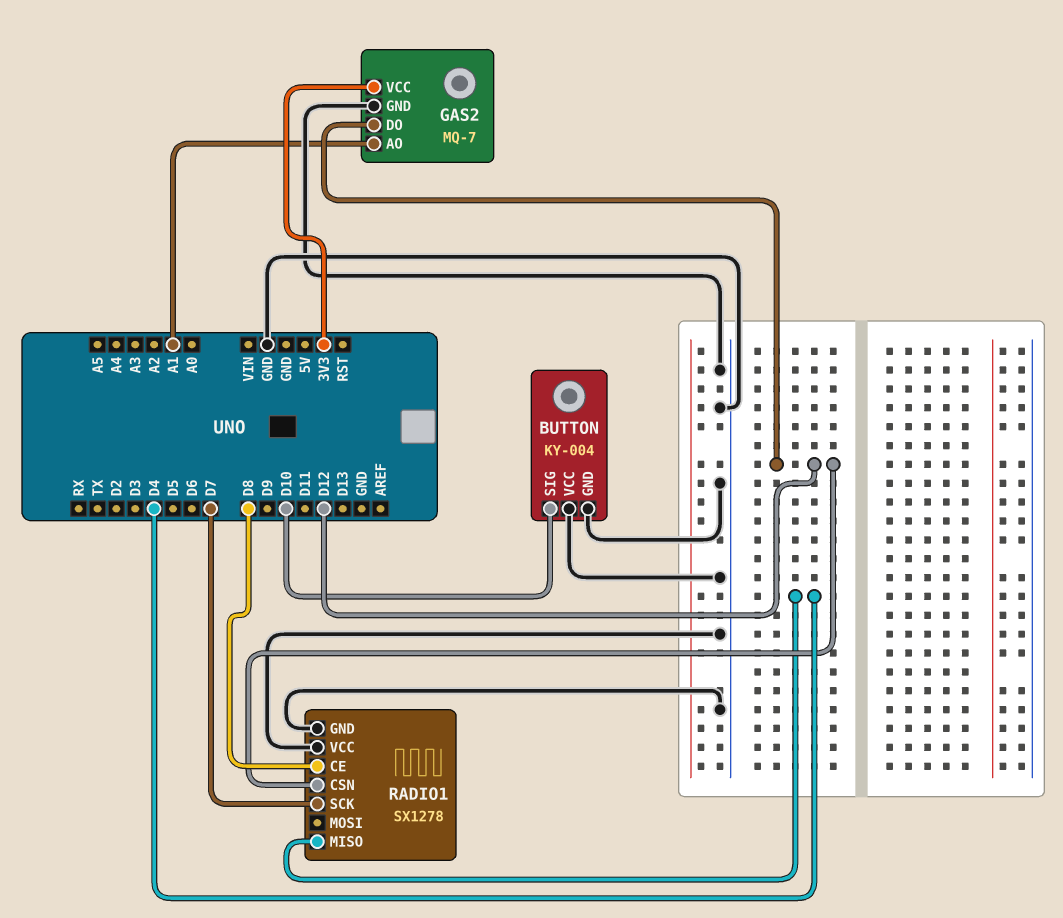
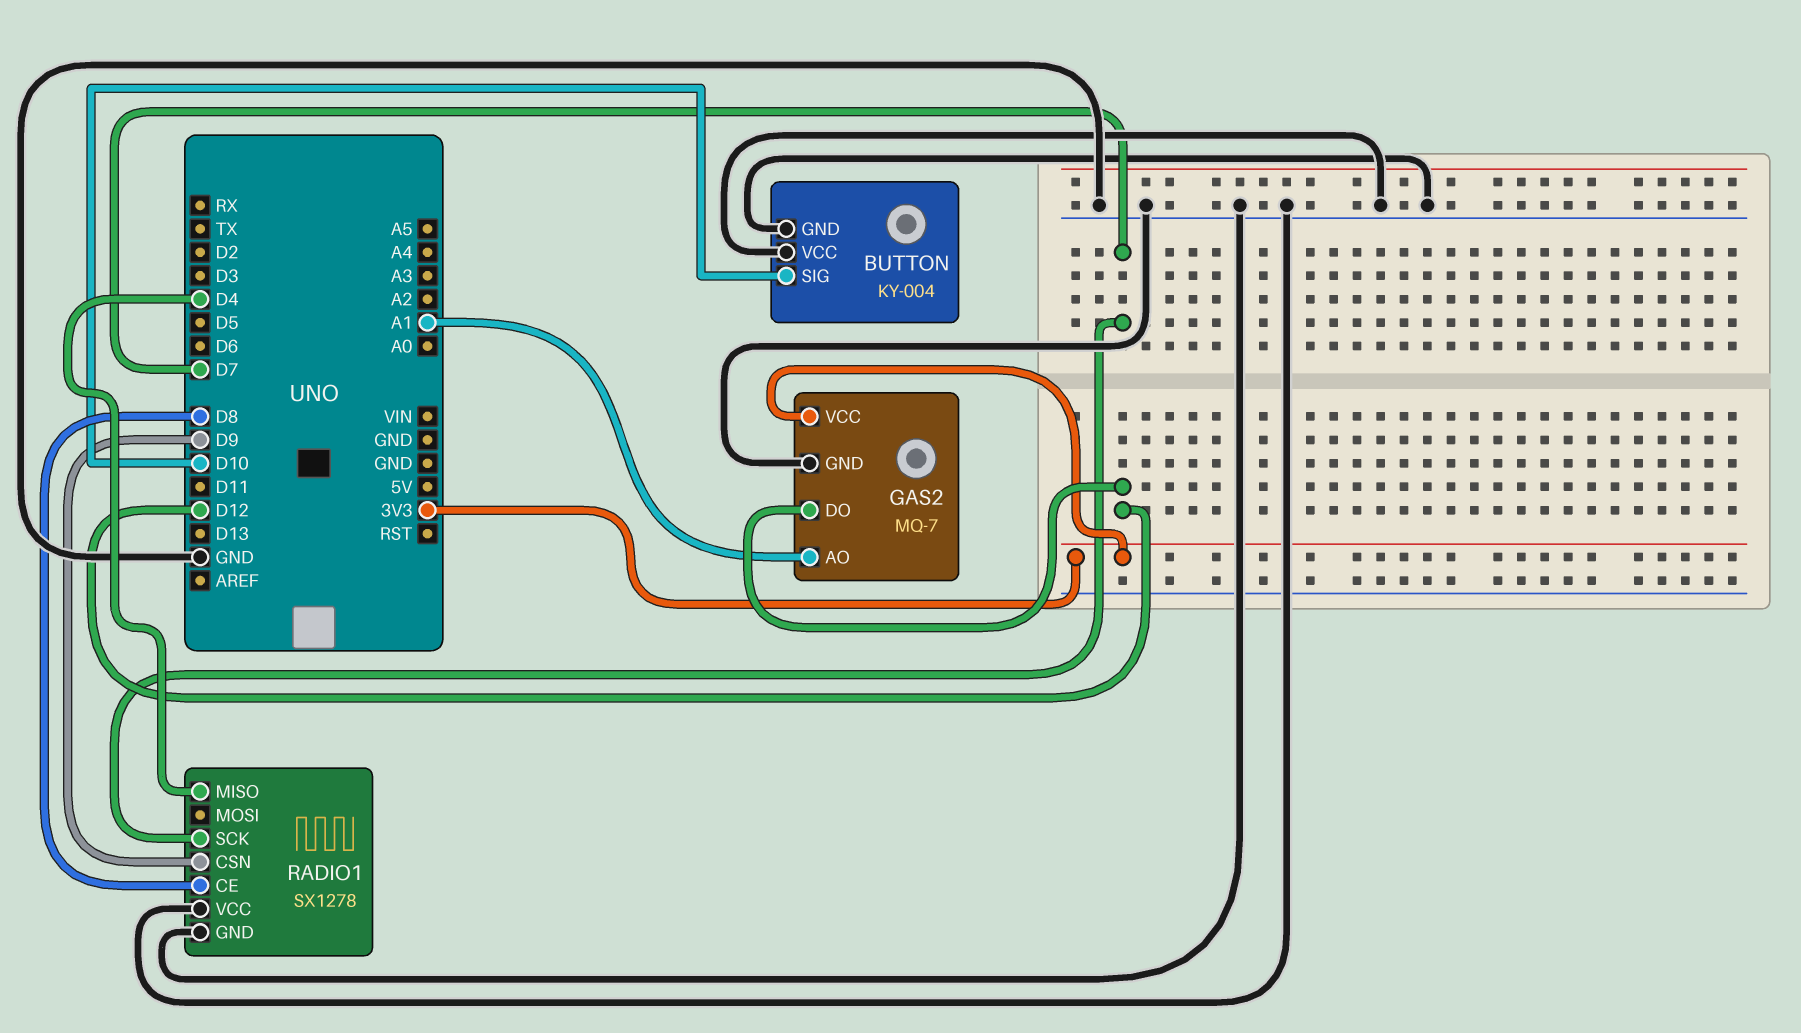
RADIO1 pin CSN: D12 -> D9

